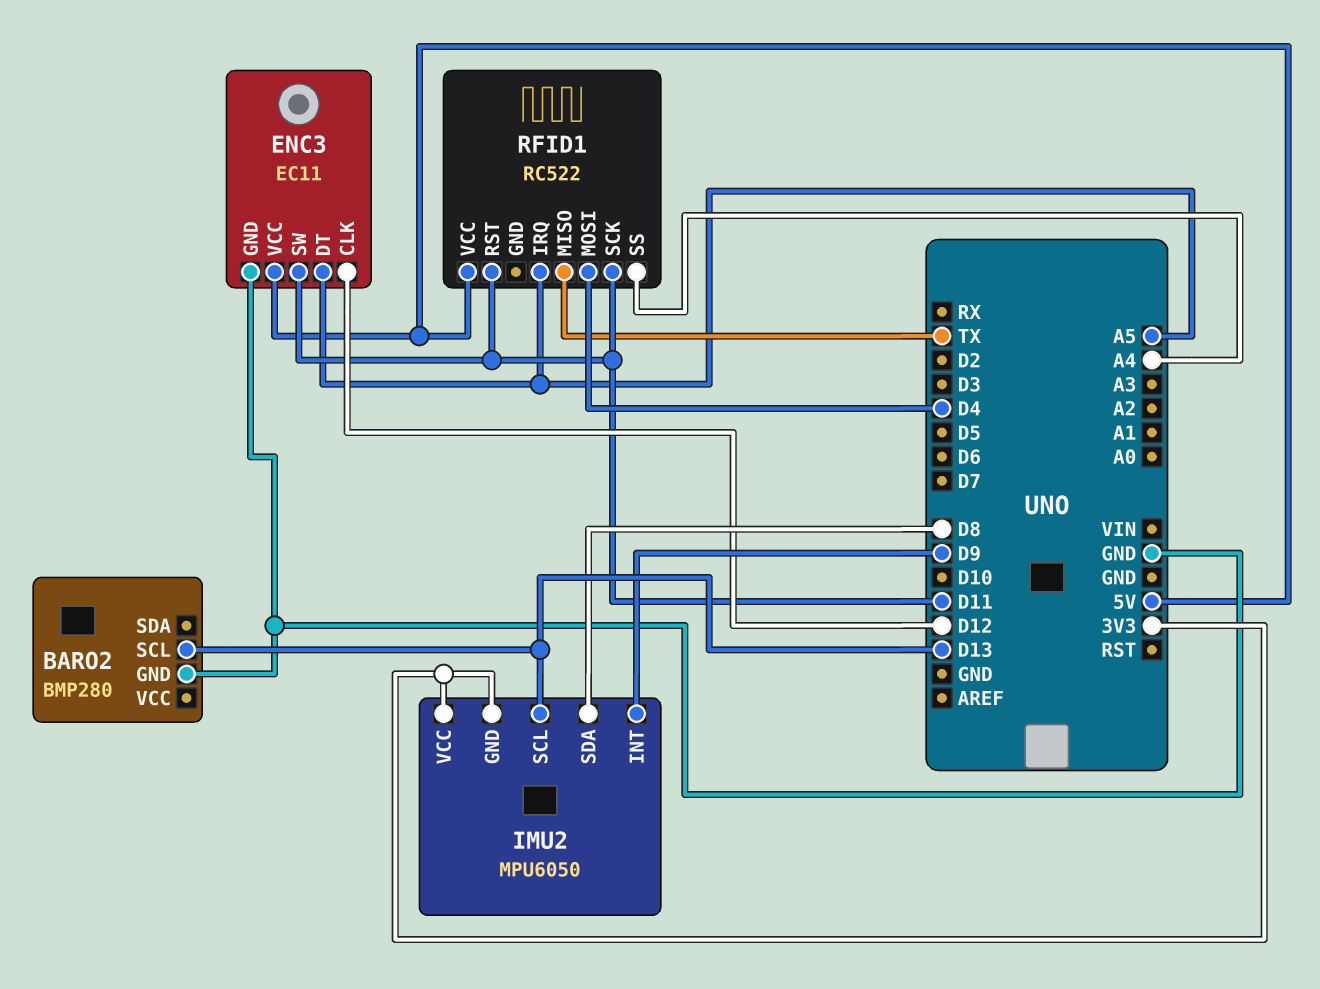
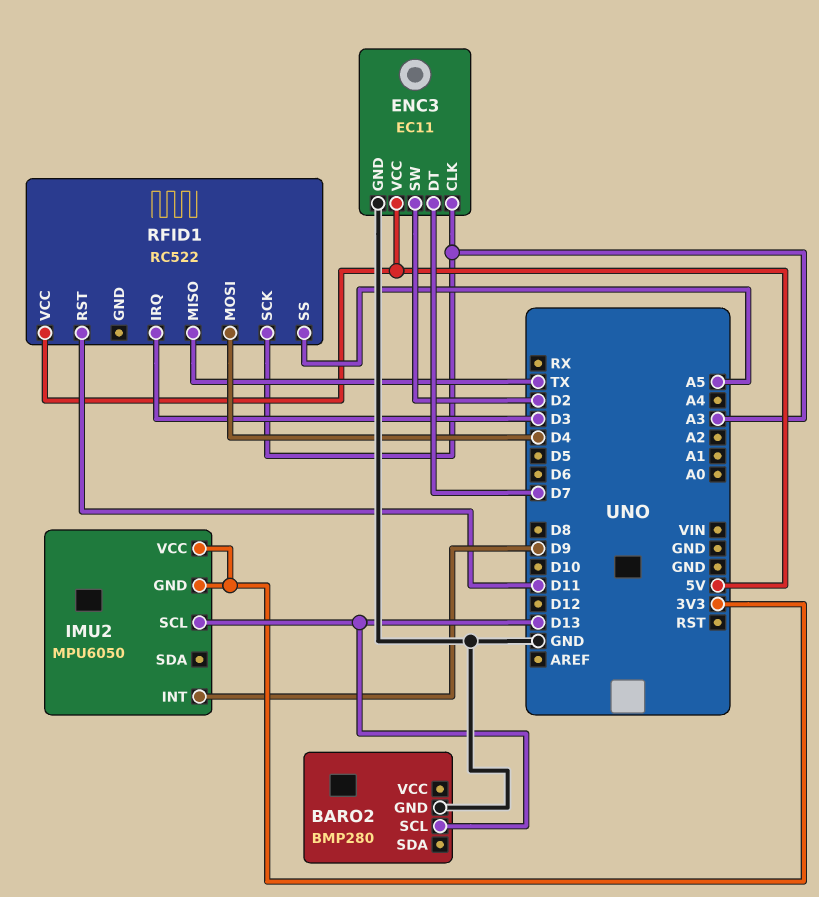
ENC3 pin CLK: D12 -> A3
ENC3 pin DT: A5 -> D7
ENC3 pin SW: D11 -> D2
IMU2 pin SDA: D8 -> none
RFID1 pin IRQ: A5 -> D3
RFID1 pin SCK: D11 -> A3
RFID1 pin SS: A4 -> A5

